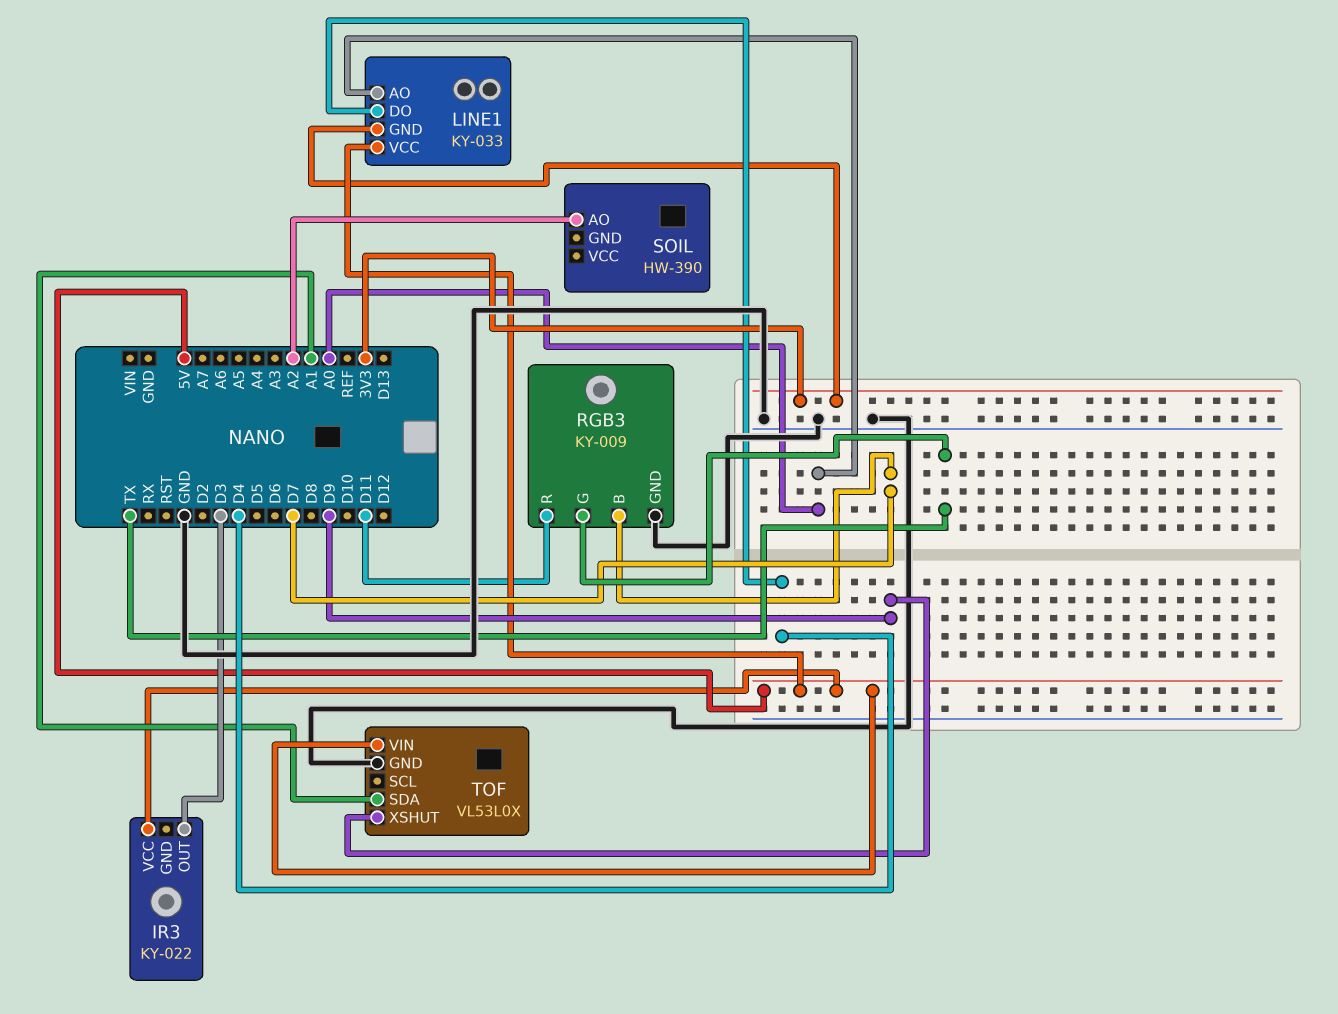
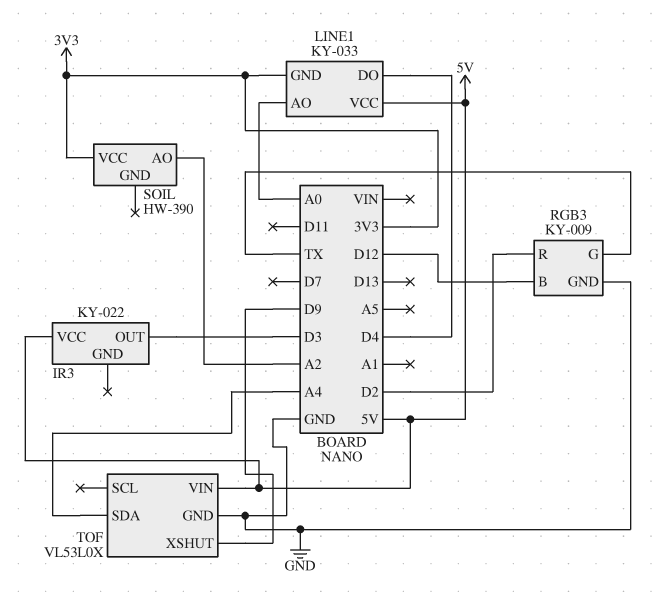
RGB3 pin B: D7 -> D12
RGB3 pin R: D11 -> D2
SOIL pin VCC: none -> 3V3
TOF pin SDA: A1 -> A4

